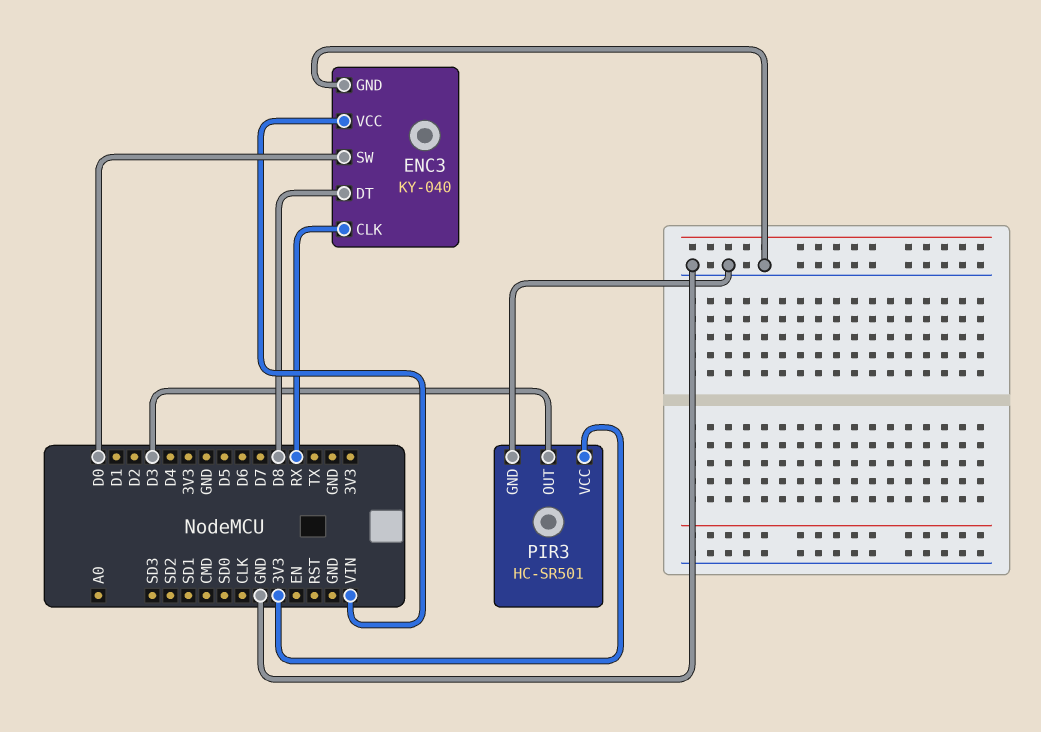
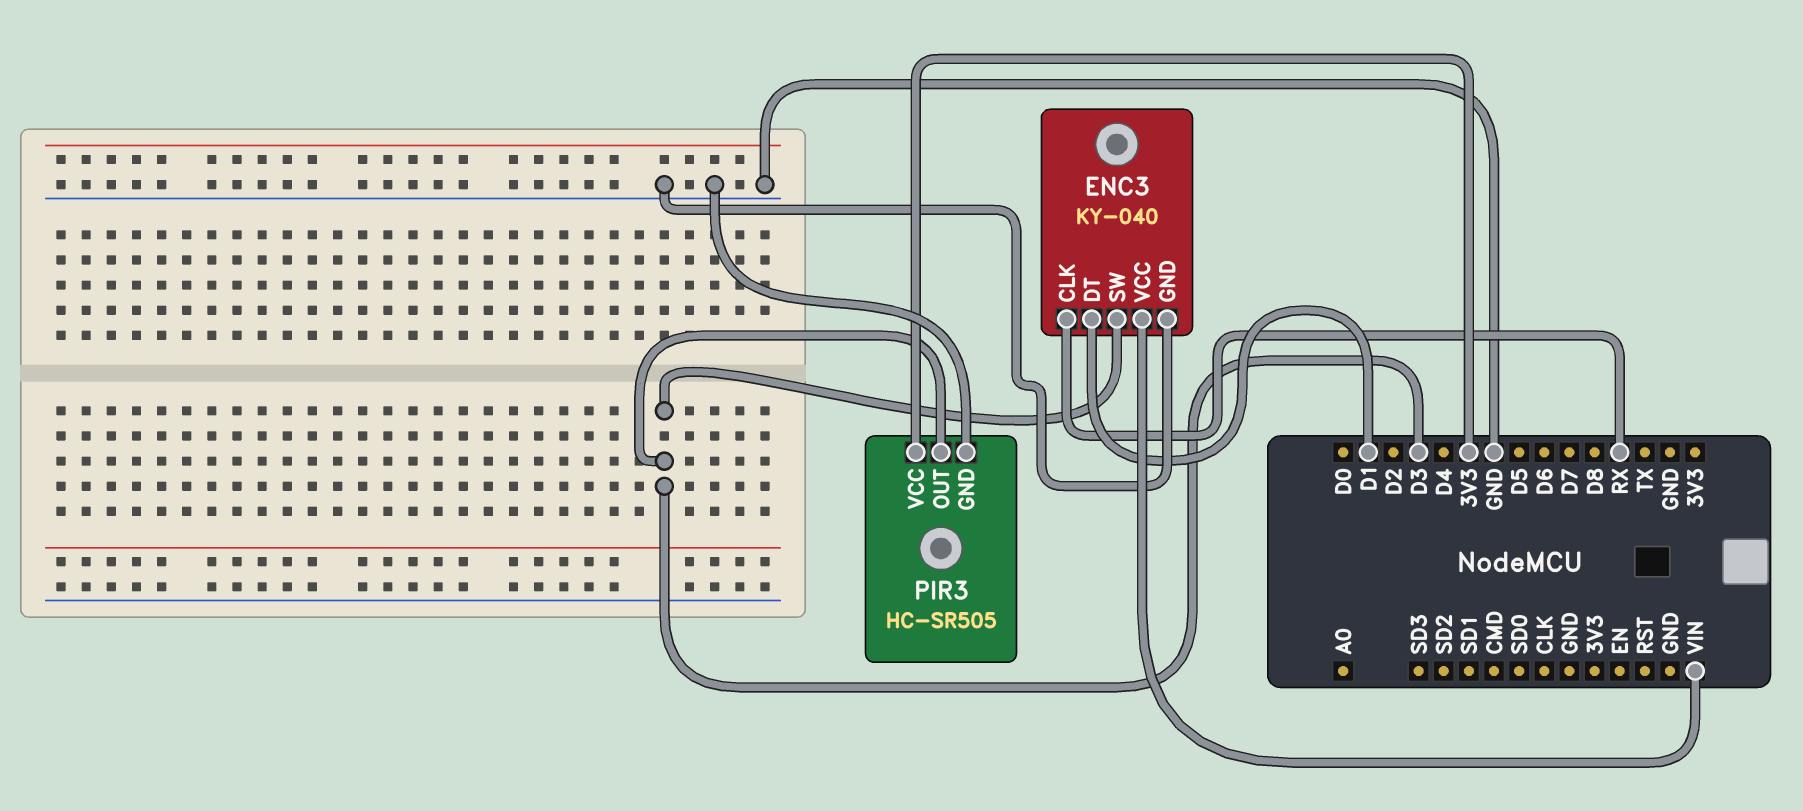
ENC3 pin DT: D8 -> D1
ENC3 pin SW: D0 -> D3
PIR3: HC-SR501 -> HC-SR505

